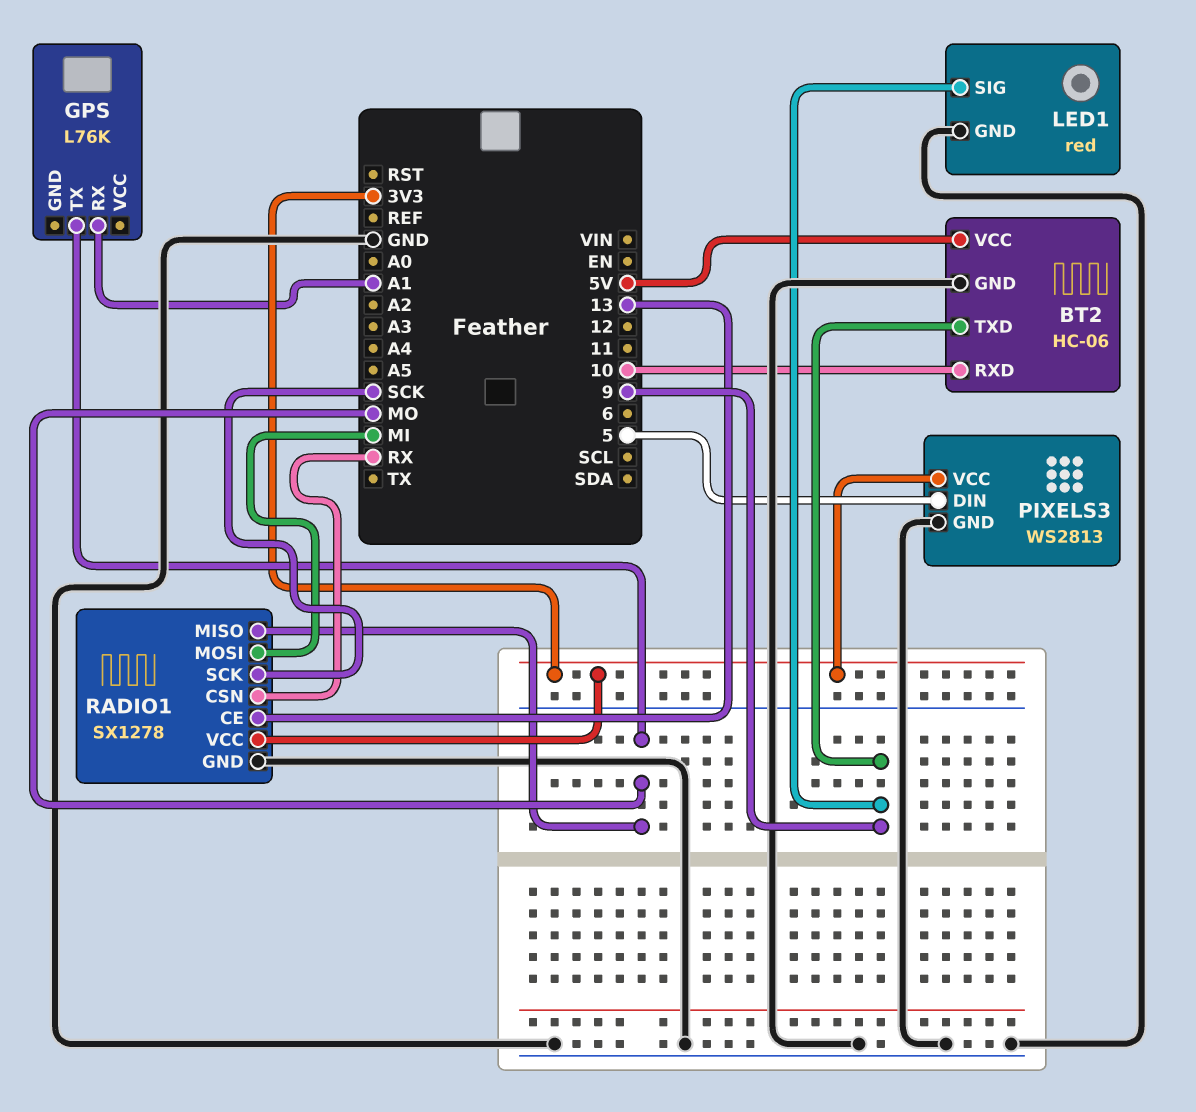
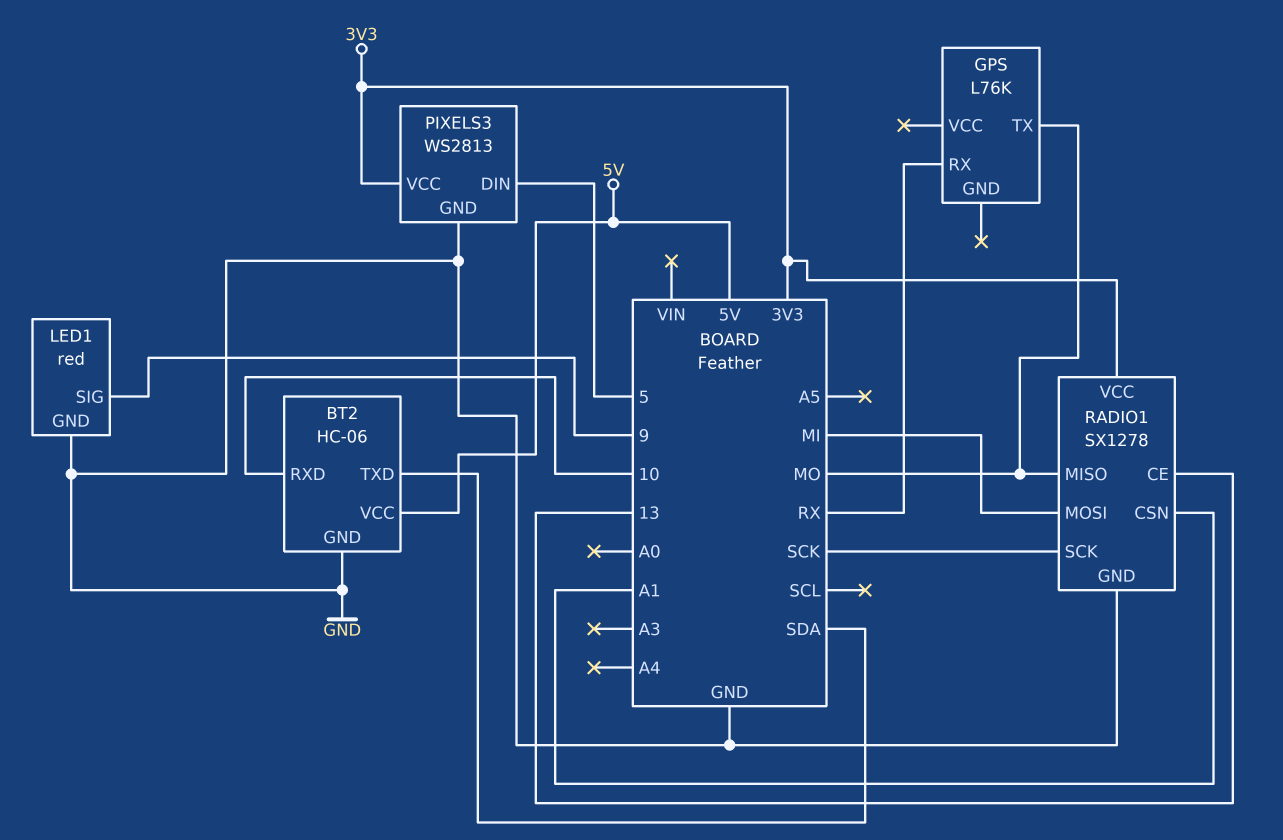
BT2 pin TXD: 9 -> SDA
GPS pin RX: A1 -> RX
RADIO1 pin CSN: RX -> A1

